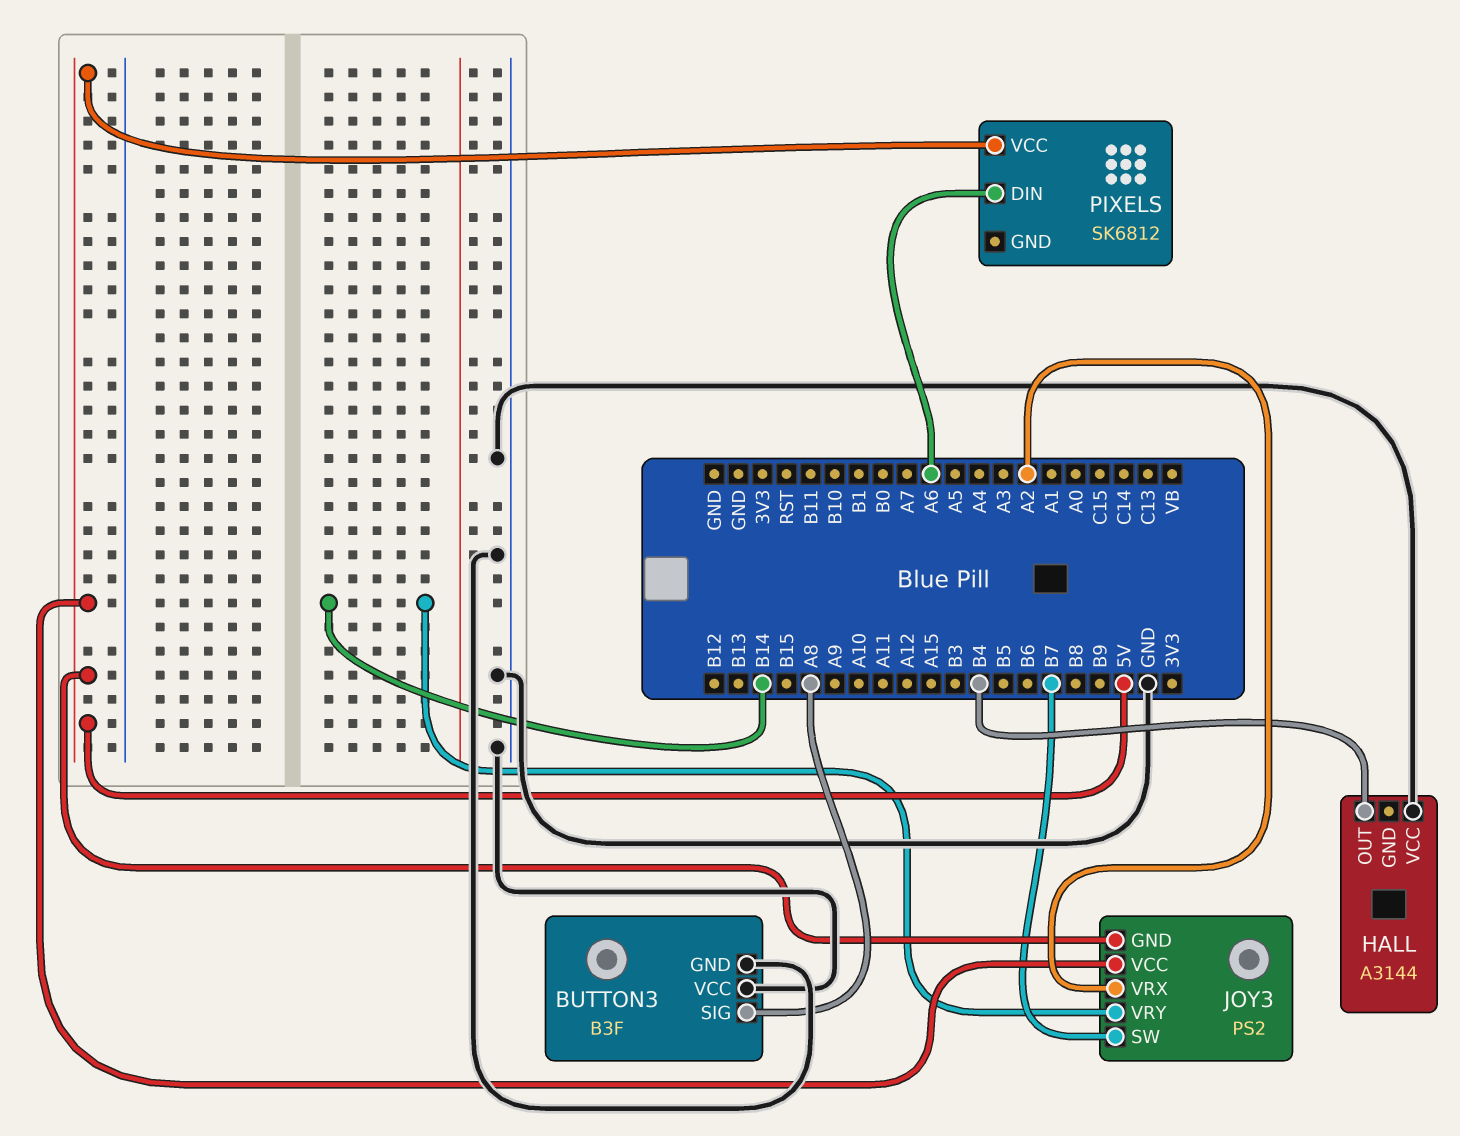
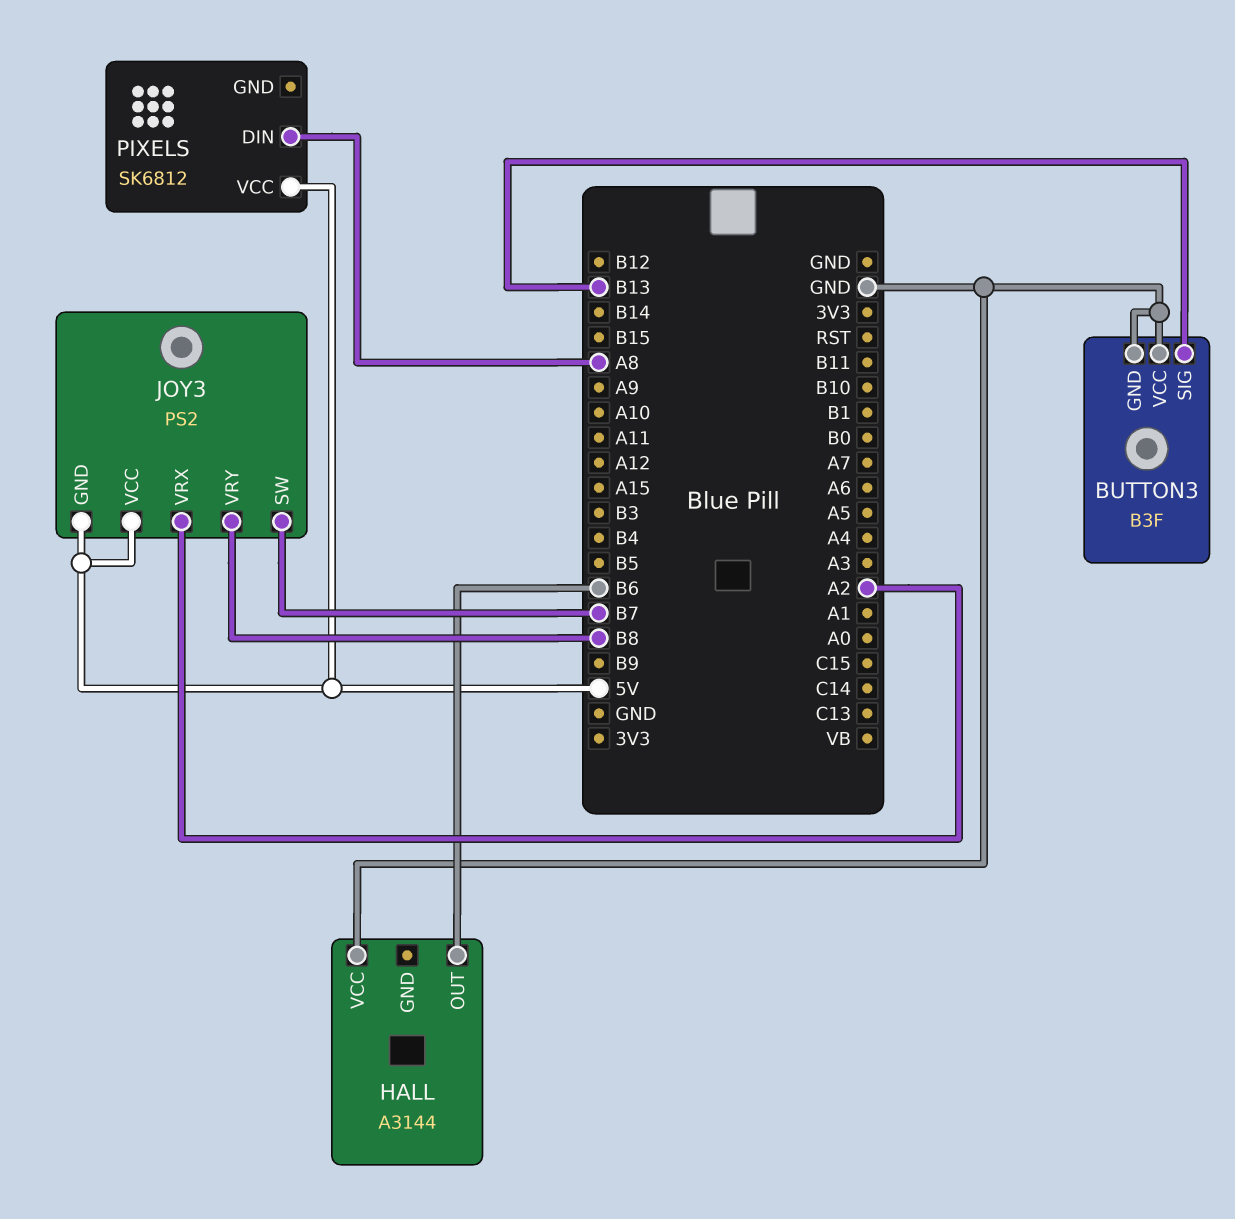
BUTTON3 pin SIG: A8 -> B13
HALL pin OUT: B4 -> B6
JOY3 pin VRY: B14 -> B8
PIXELS pin DIN: A6 -> A8

